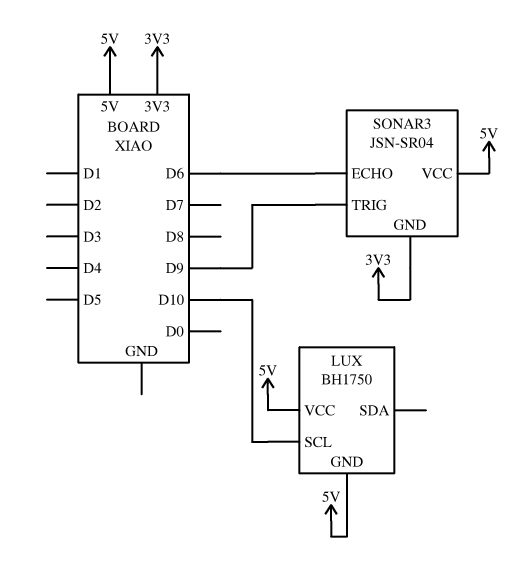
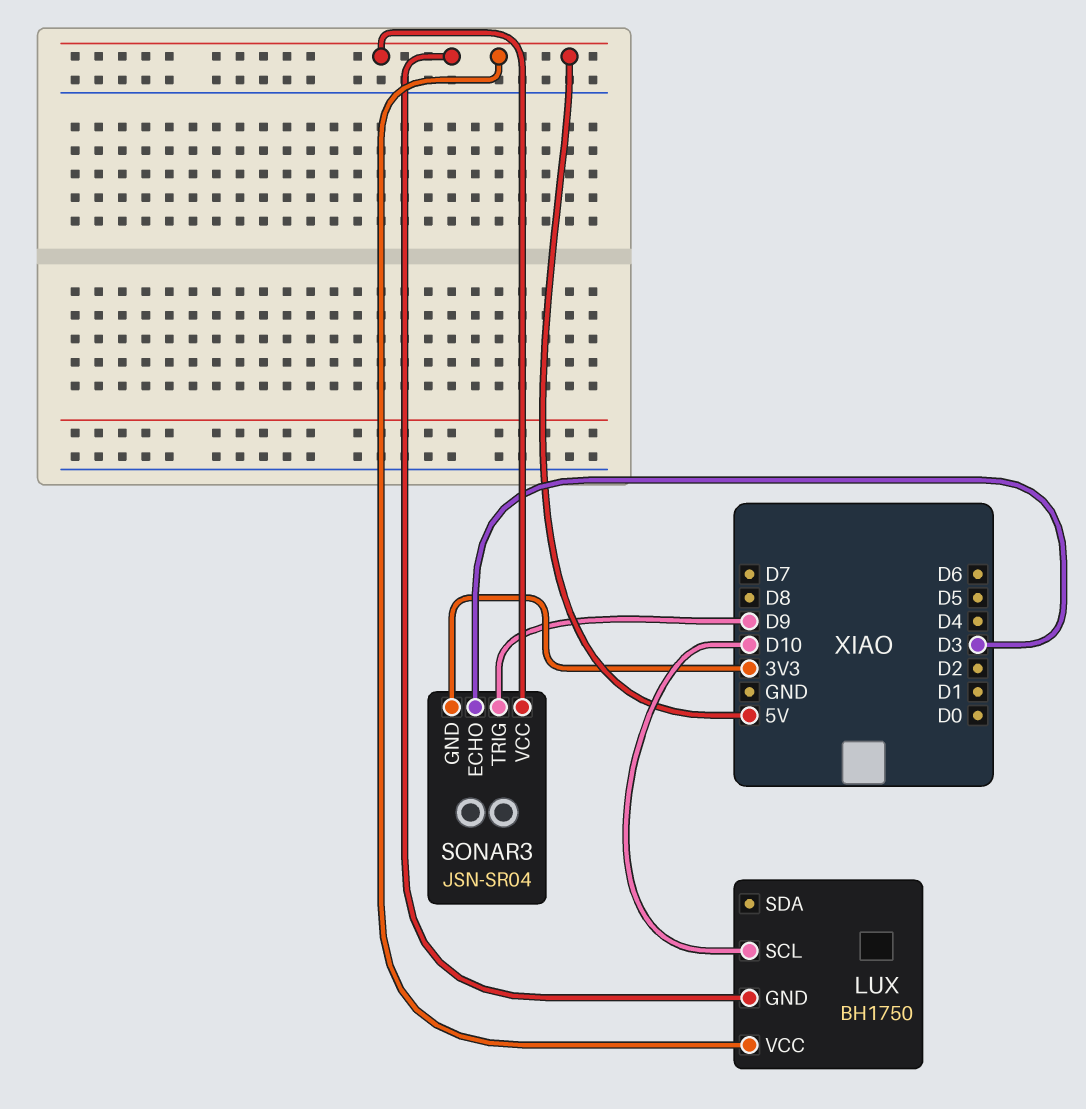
SONAR3 pin ECHO: D6 -> D3

